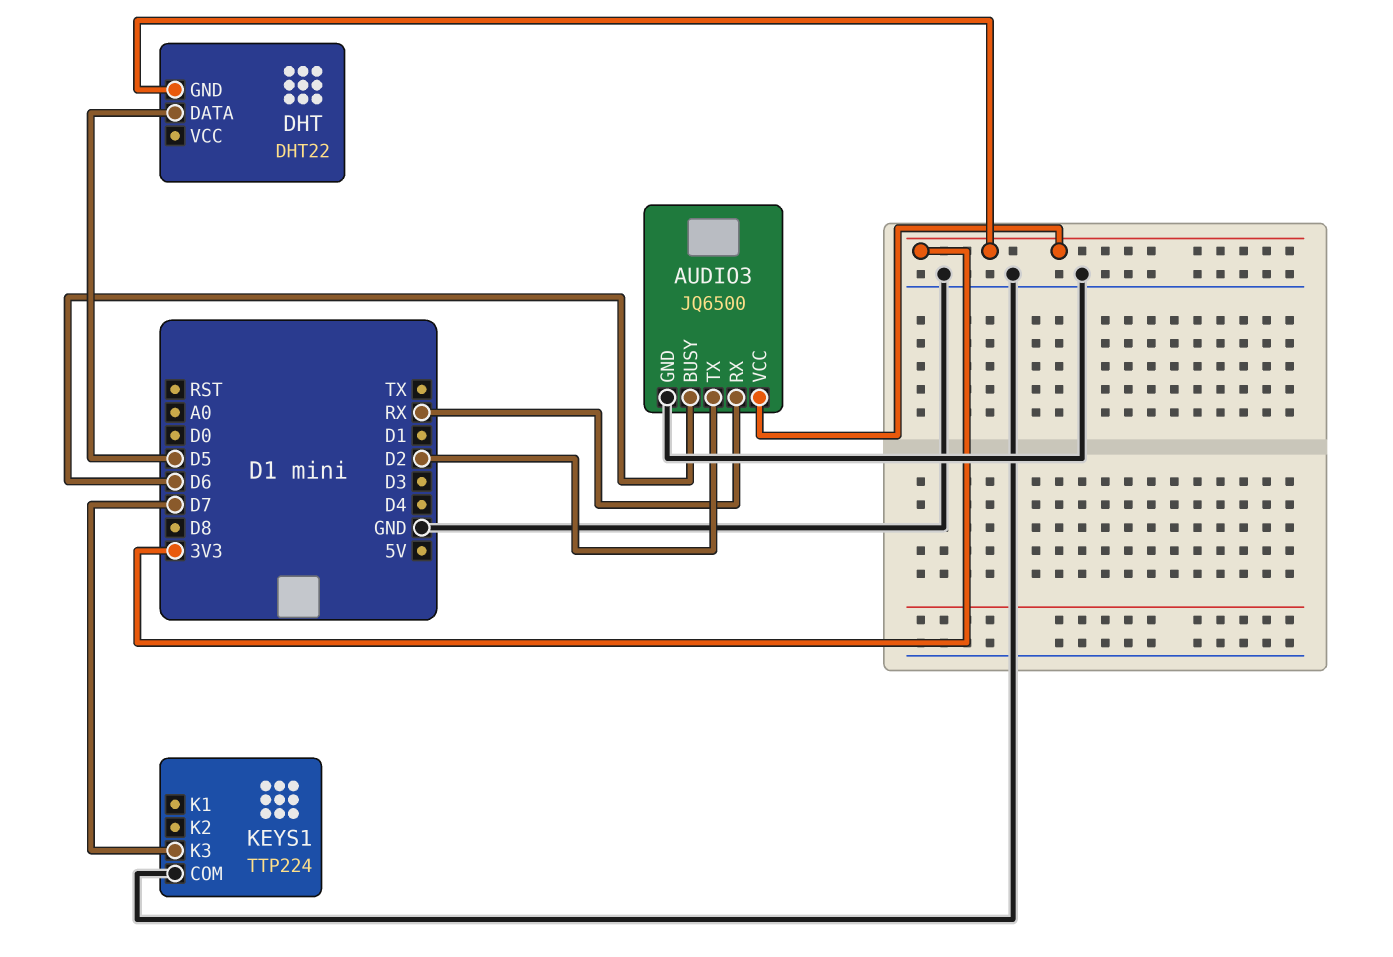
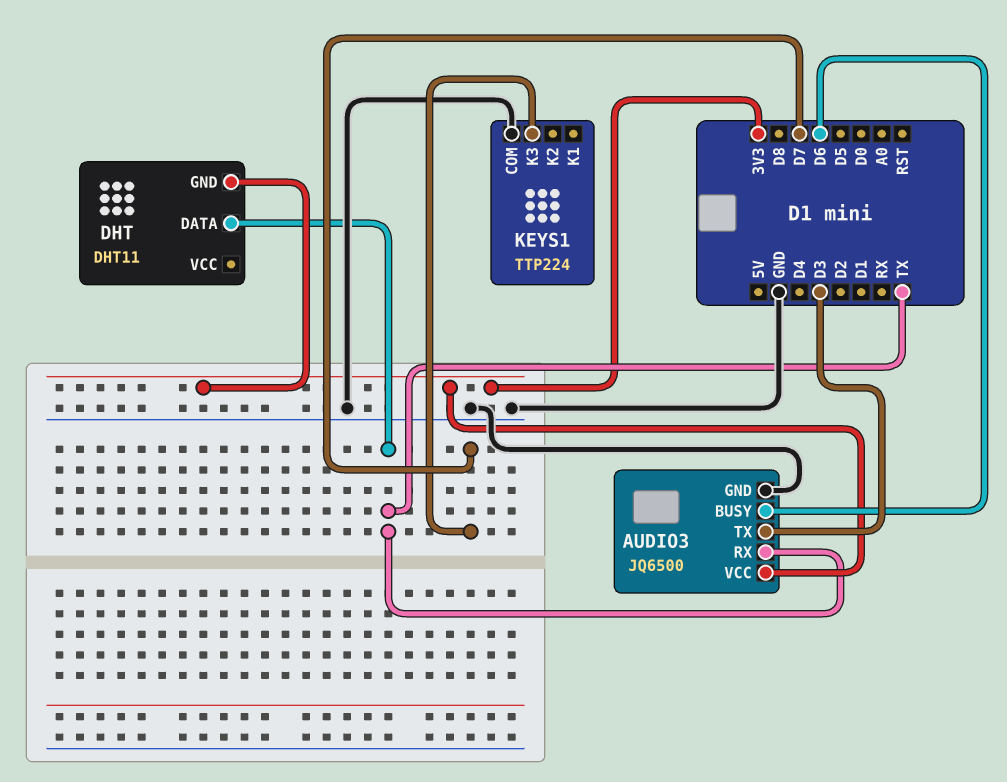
AUDIO3 pin RX: RX -> TX
AUDIO3 pin TX: D2 -> D3
DHT: DHT22 -> DHT11
DHT pin DATA: D5 -> TX

